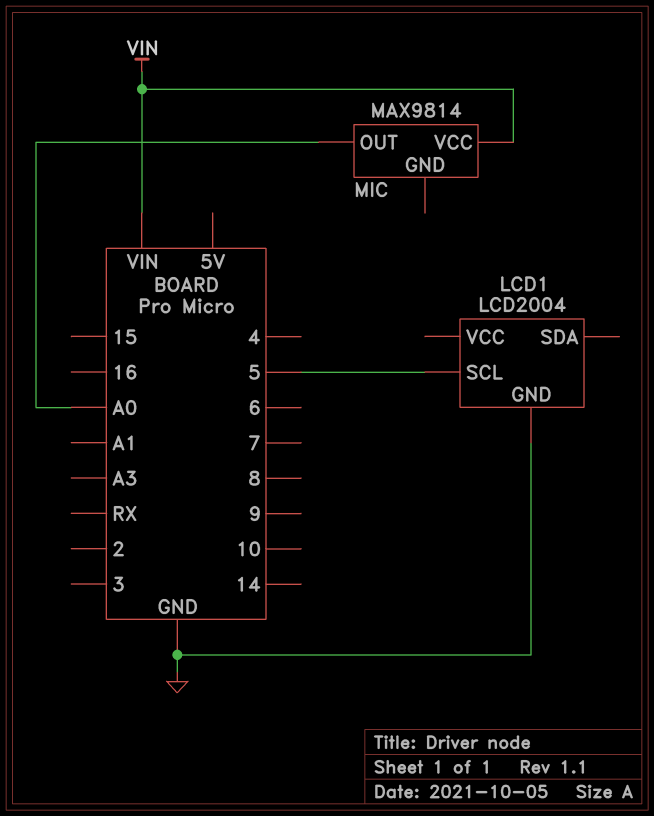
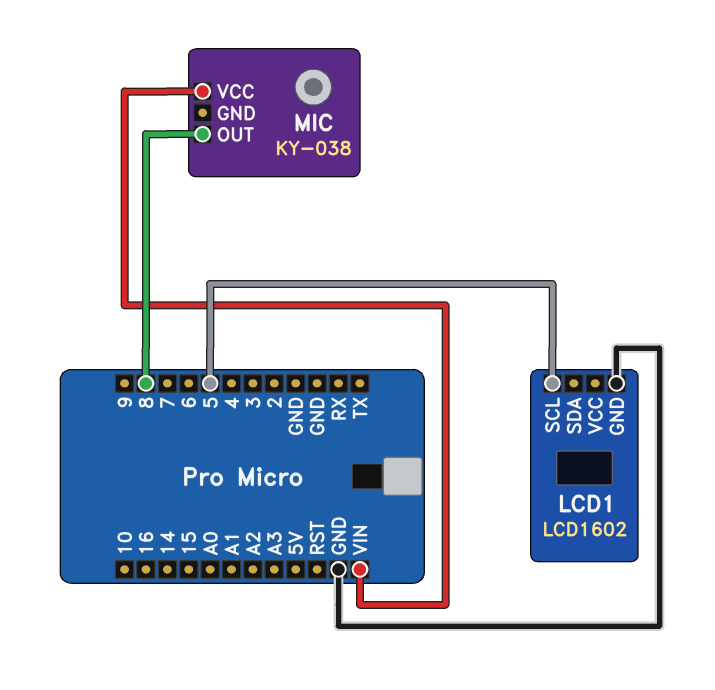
LCD1: LCD2004 -> LCD1602
MIC: MAX9814 -> KY-038
MIC pin OUT: A0 -> 8

